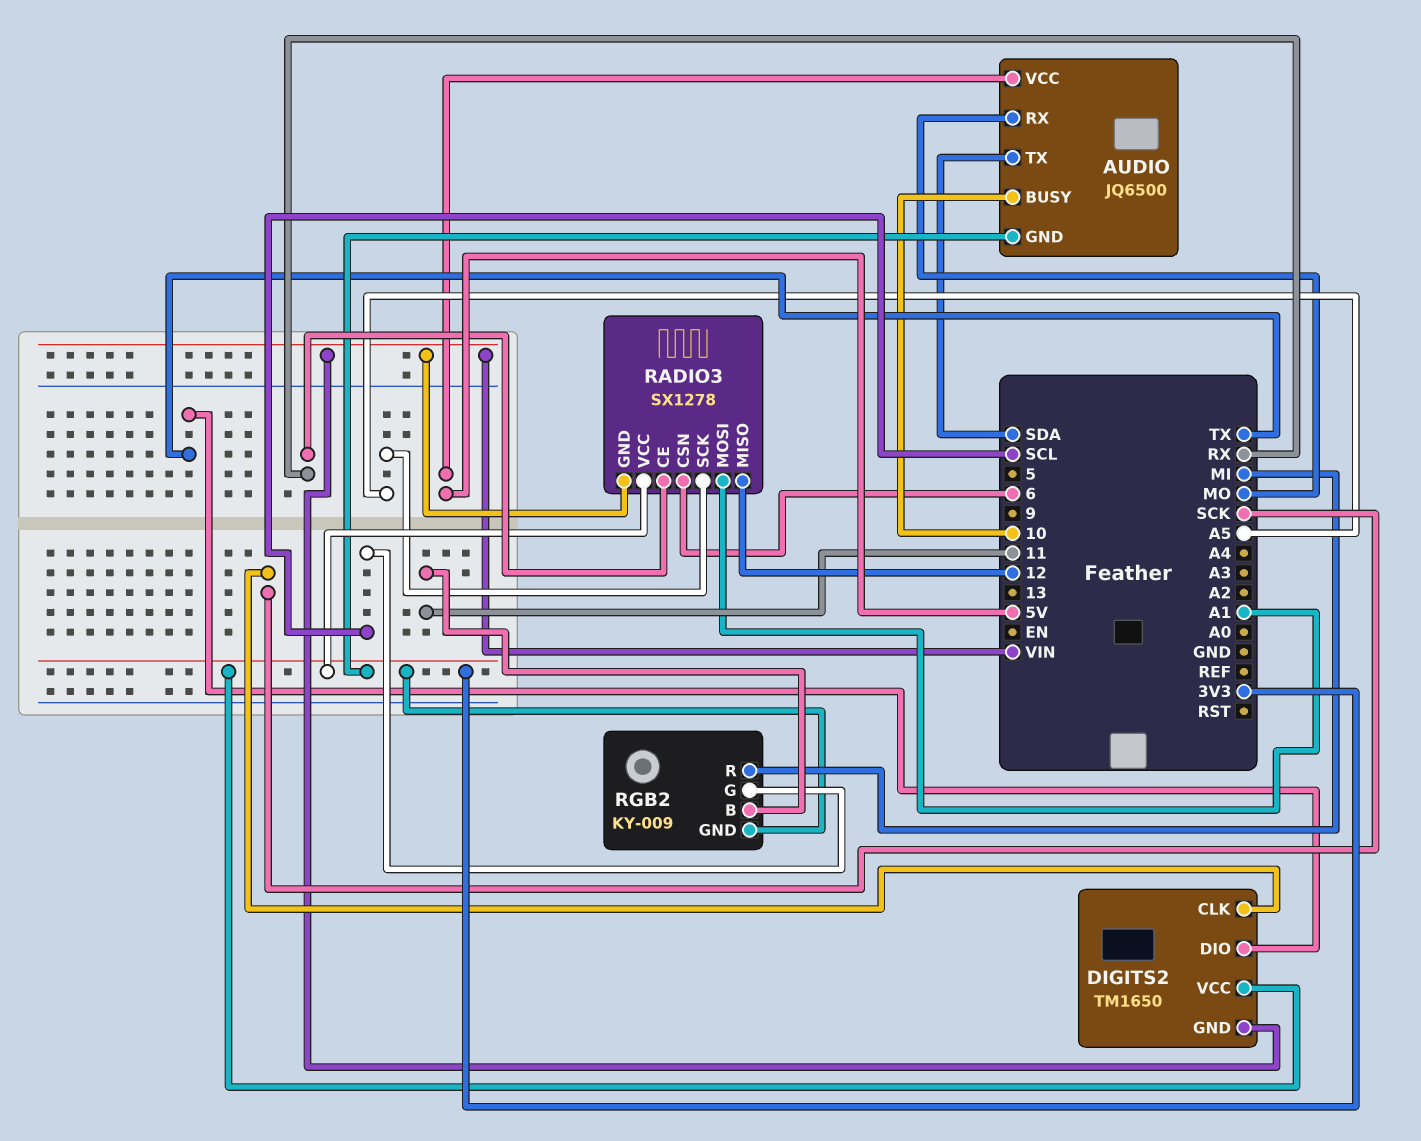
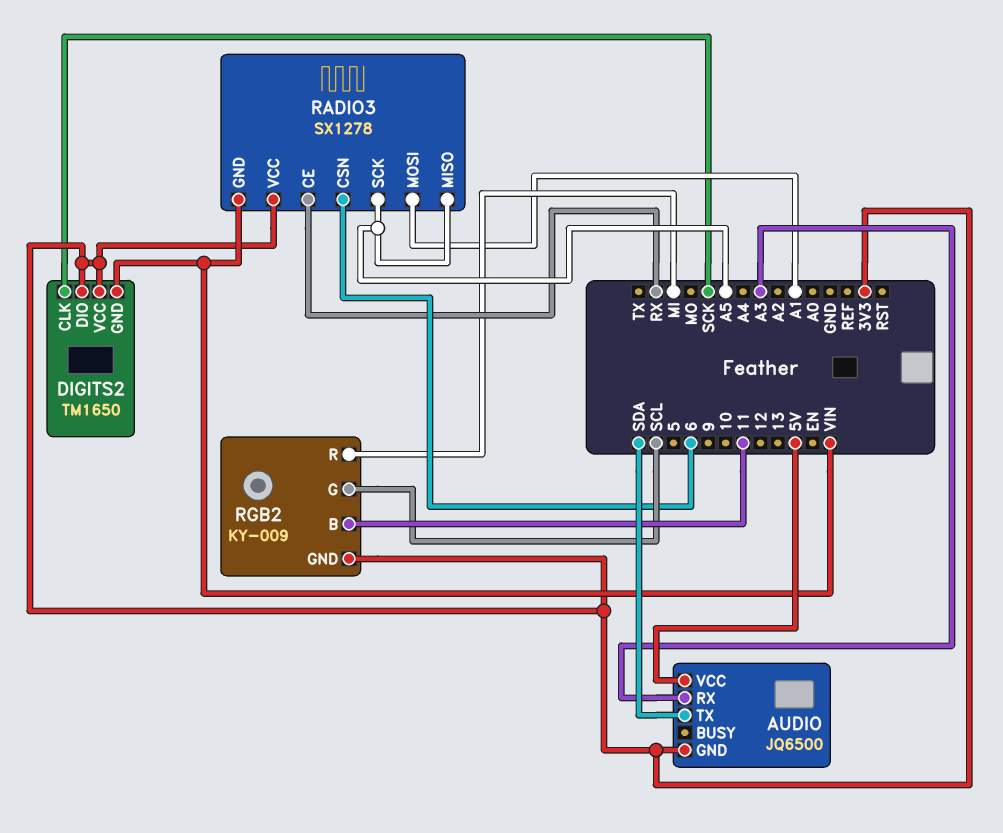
AUDIO pin BUSY: 10 -> none
AUDIO pin RX: MO -> A3
DIGITS2 pin DIO: TX -> 3V3
RADIO3 pin MISO: 12 -> A5

